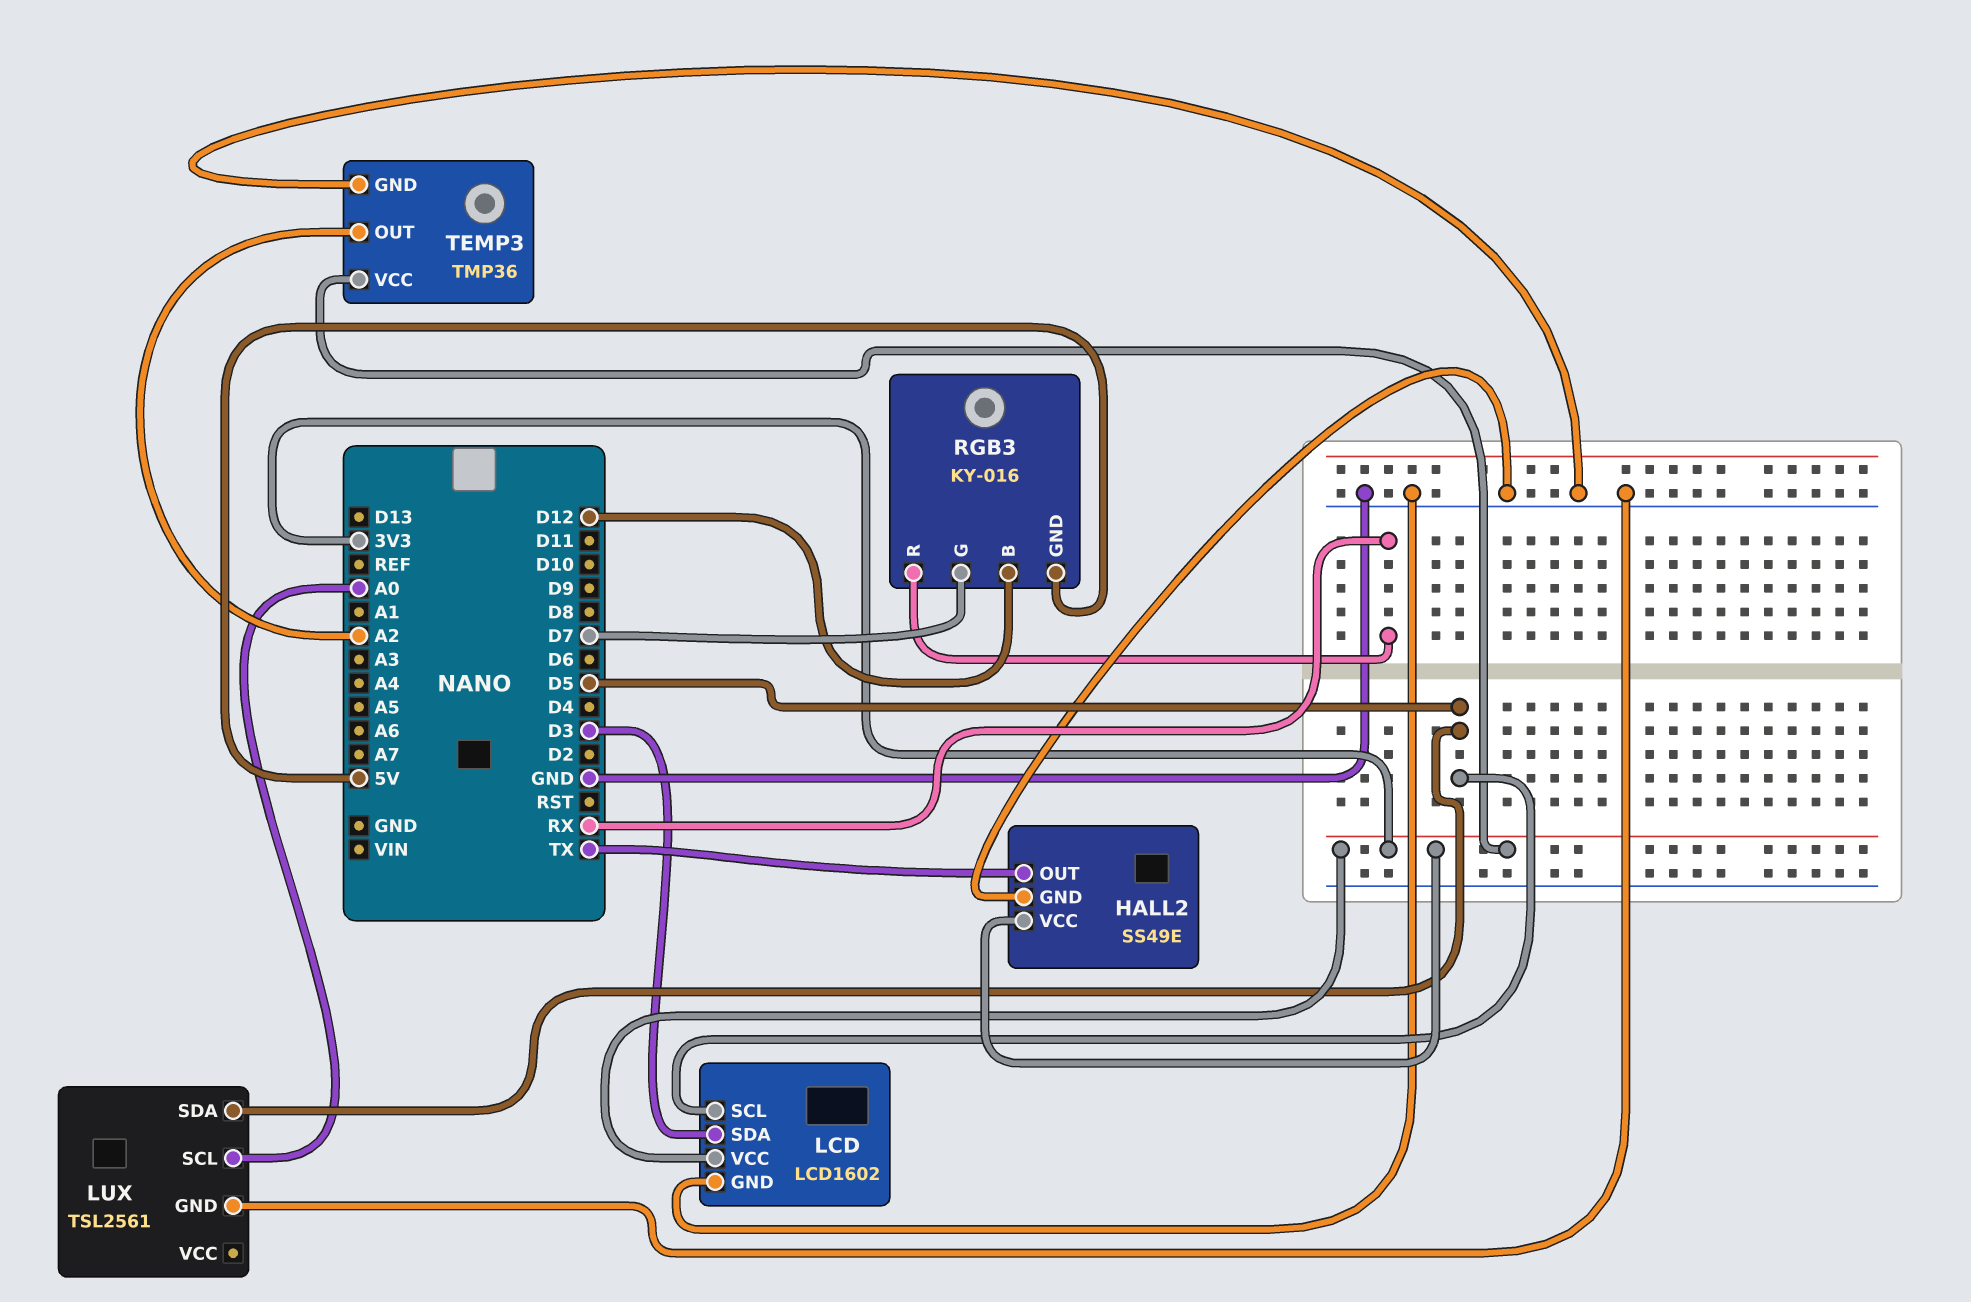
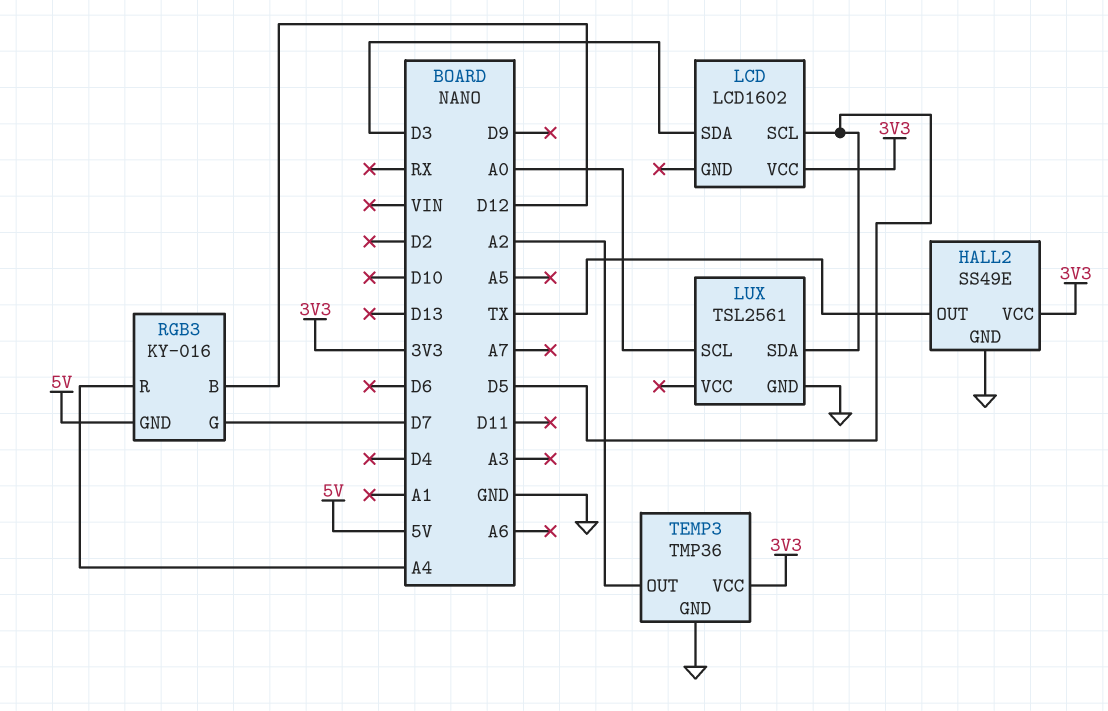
LCD pin GND: GND -> none
RGB3 pin R: RX -> A4

